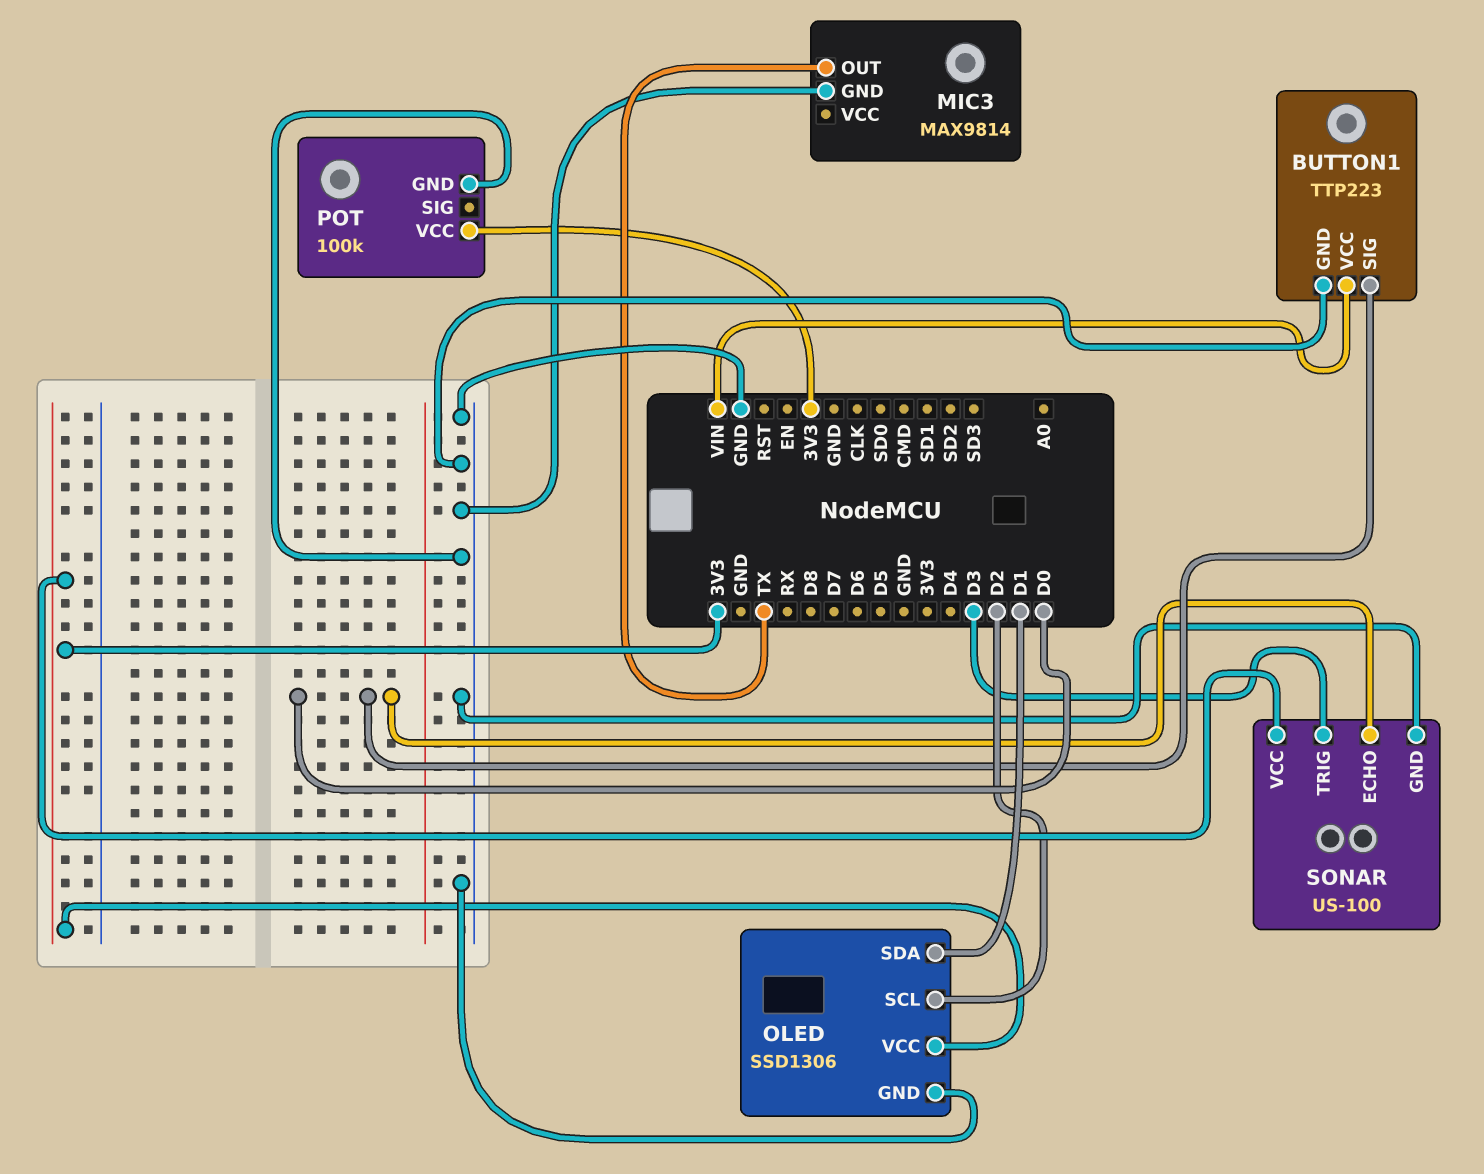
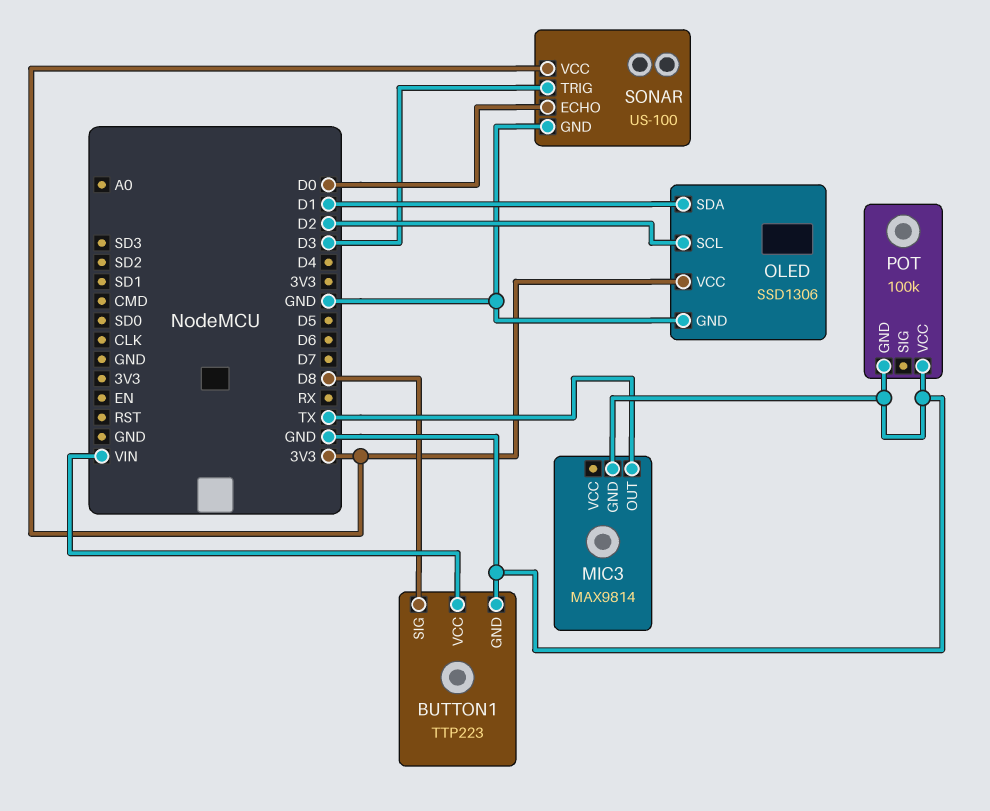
BUTTON1 pin SIG: D0 -> D8
POT pin VCC: 3V3 -> GND

